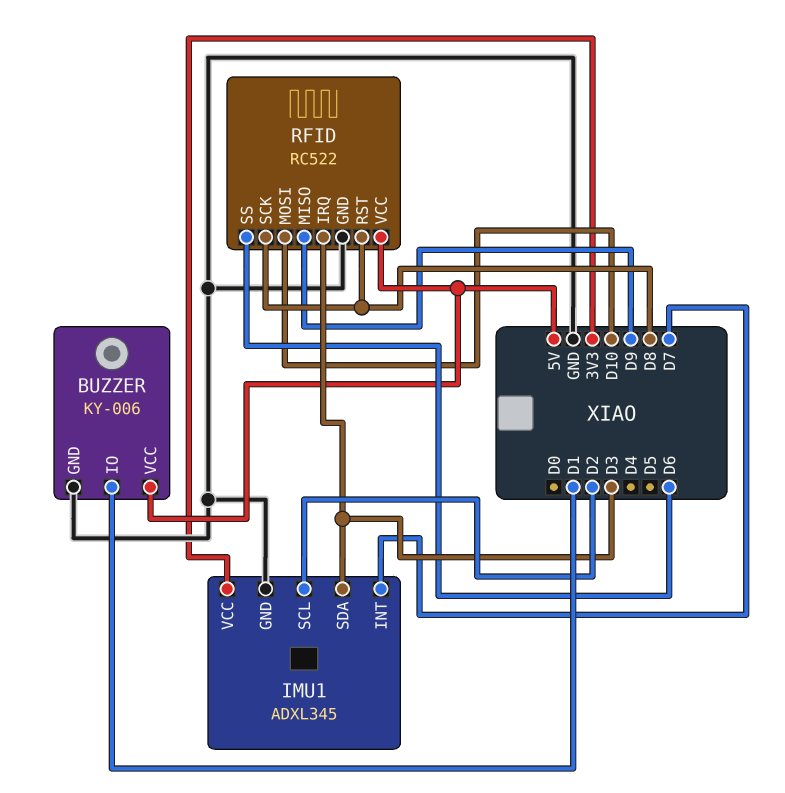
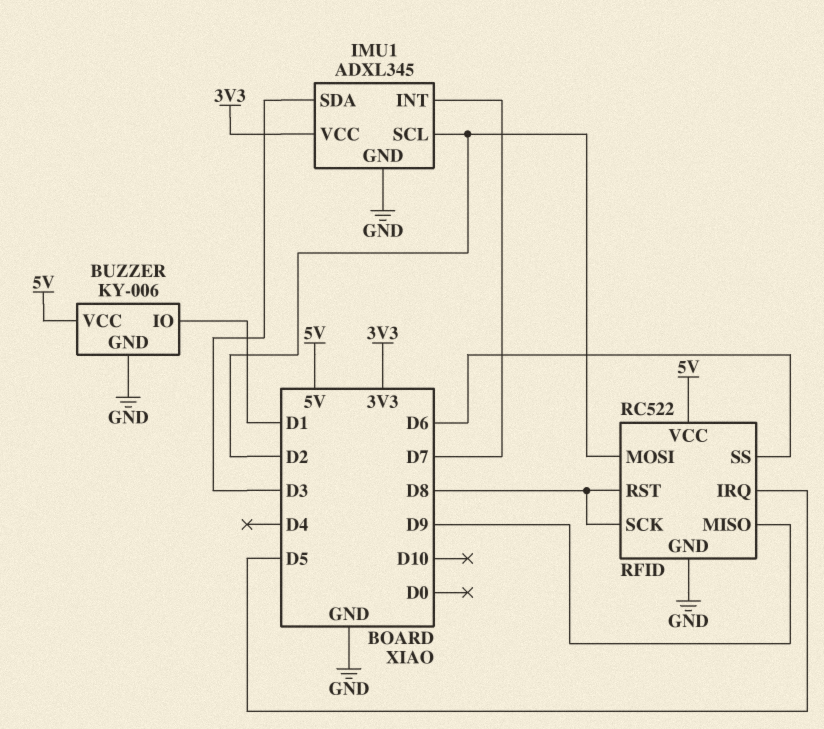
RFID pin IRQ: D3 -> D5
RFID pin MOSI: D10 -> D2

